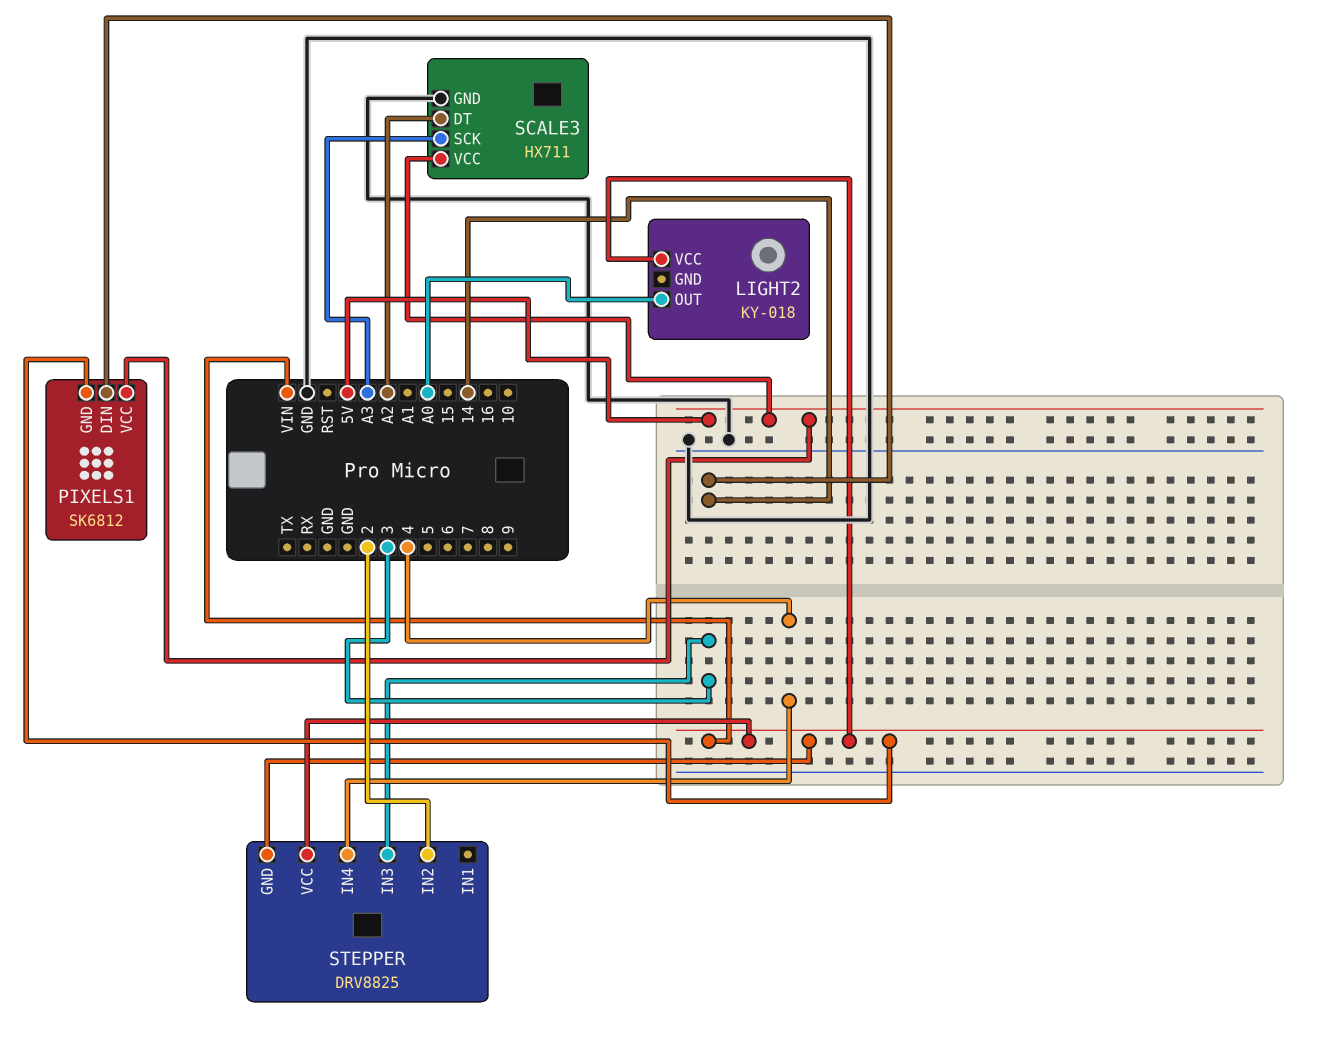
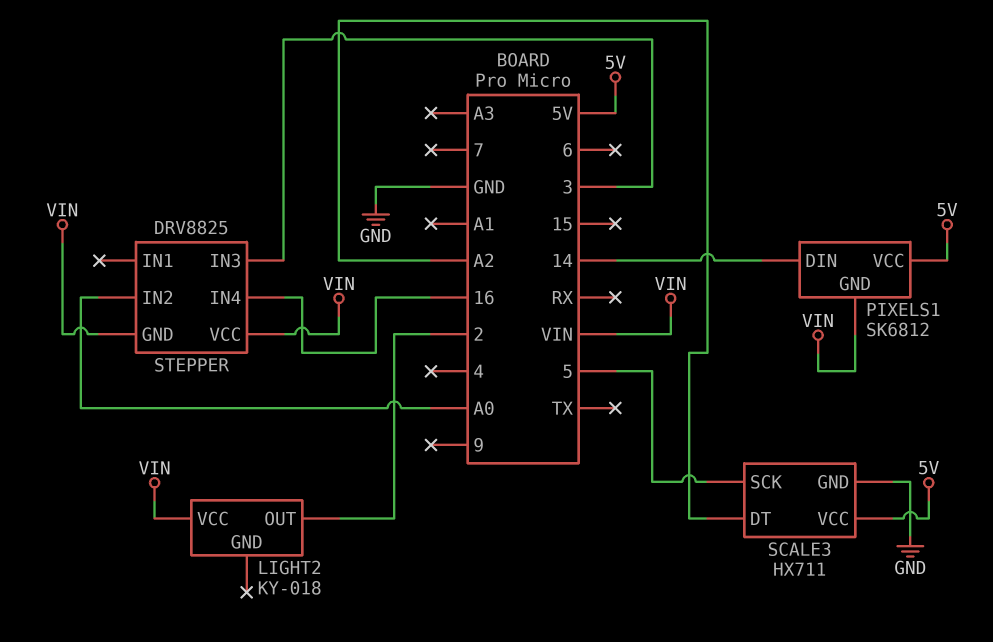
LIGHT2 pin OUT: A0 -> 2
SCALE3 pin SCK: A3 -> 5
STEPPER pin IN2: 2 -> A0
STEPPER pin IN4: 4 -> 16

